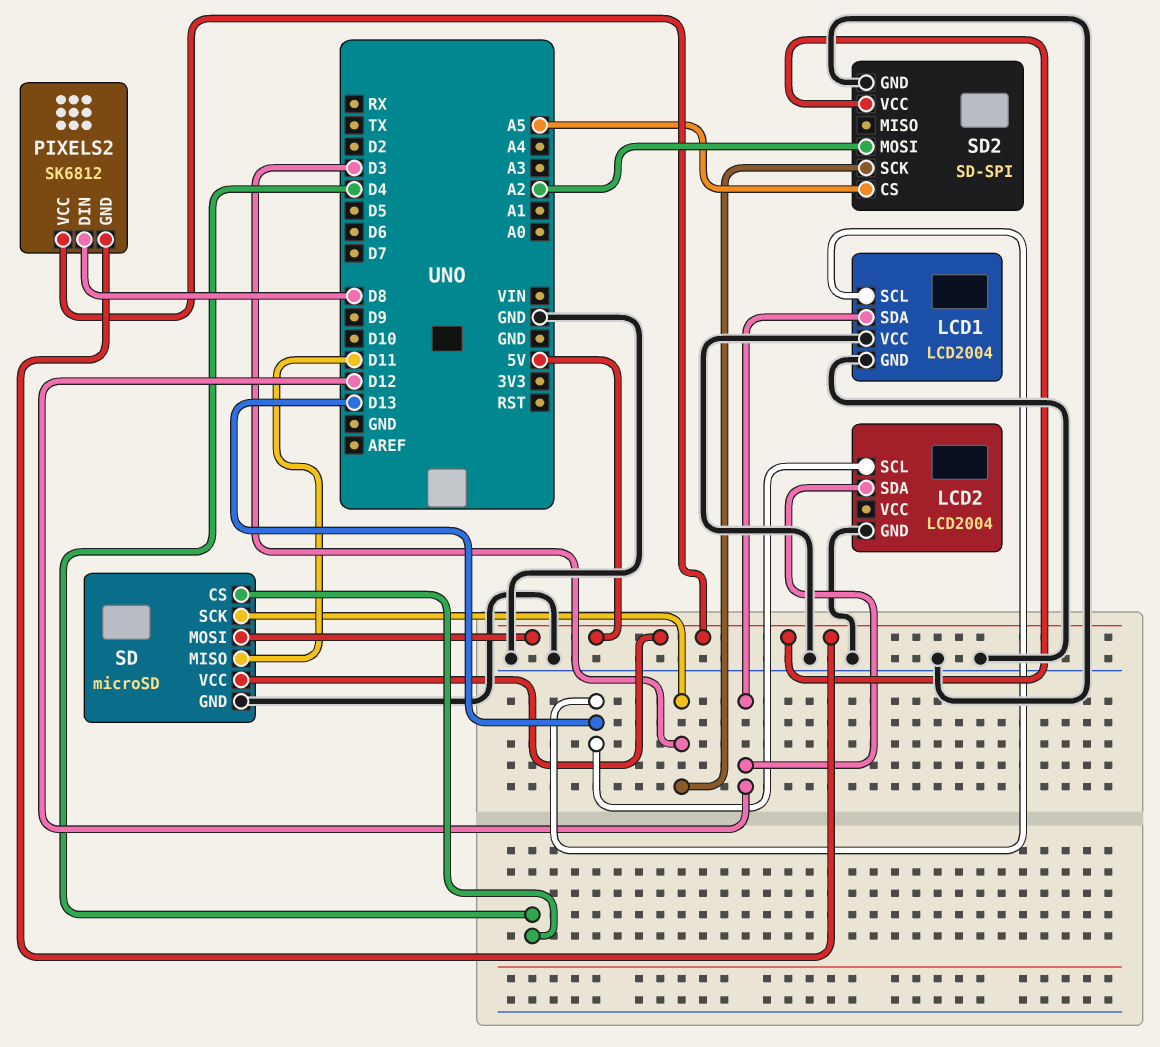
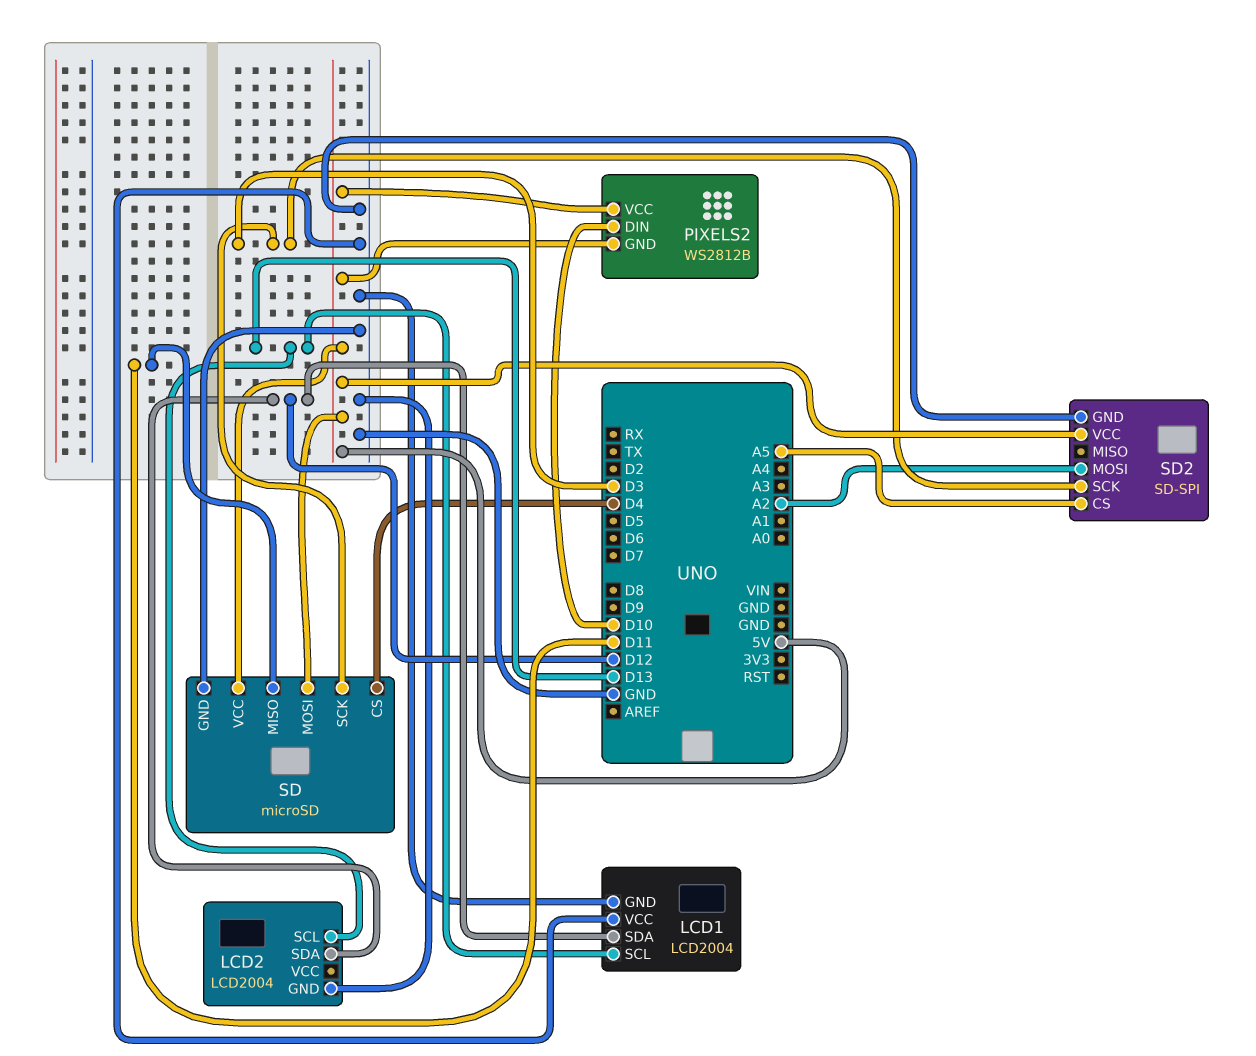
PIXELS2: SK6812 -> WS2812B
PIXELS2 pin DIN: D8 -> D10

